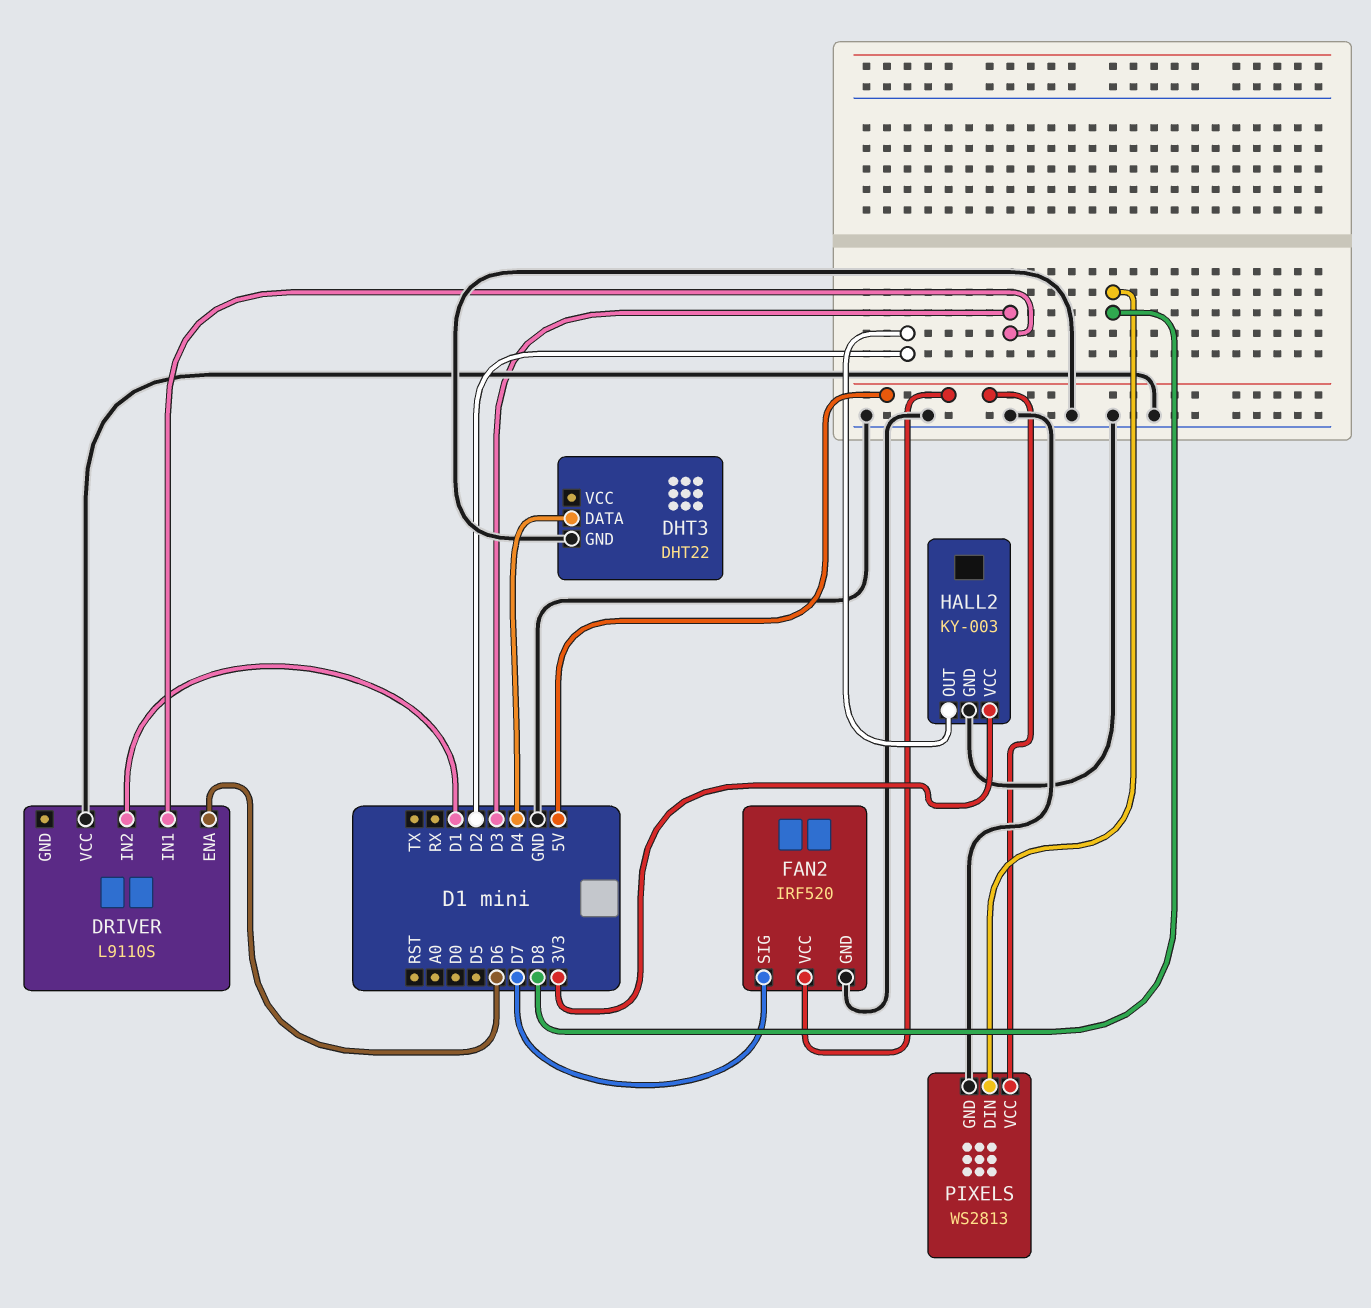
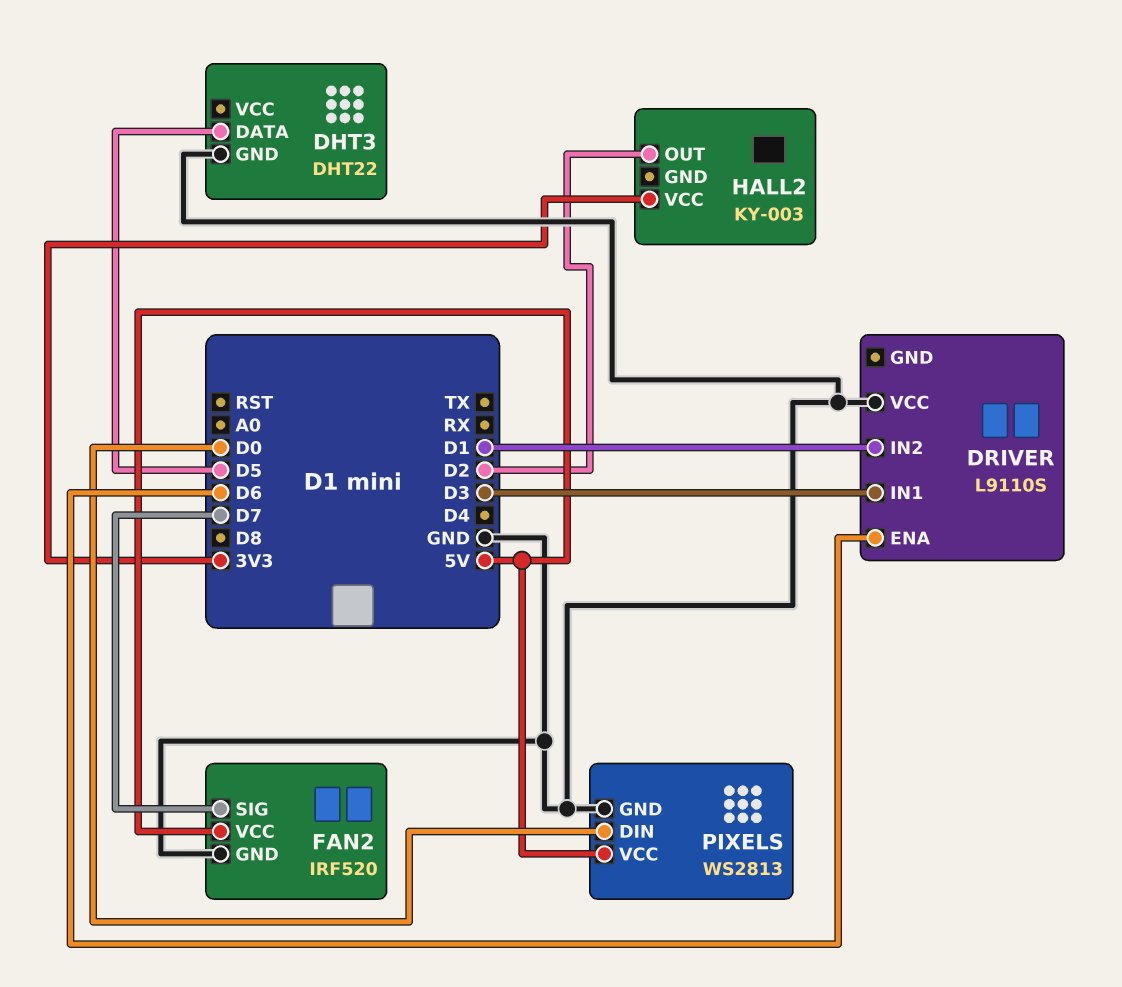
DHT3 pin DATA: D4 -> D5
HALL2 pin GND: GND -> none
PIXELS pin DIN: D8 -> D0

